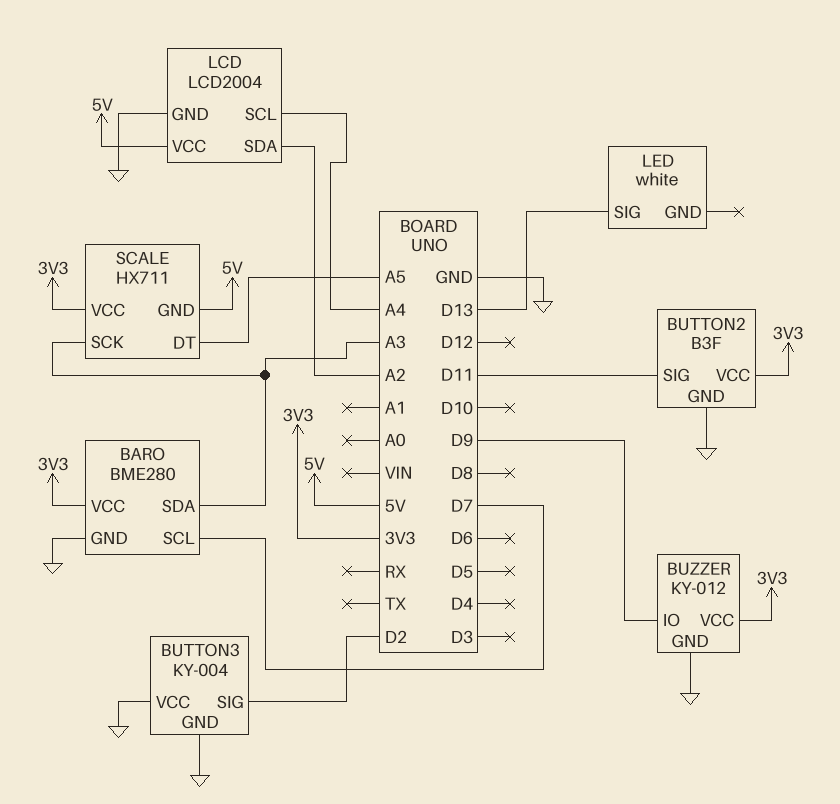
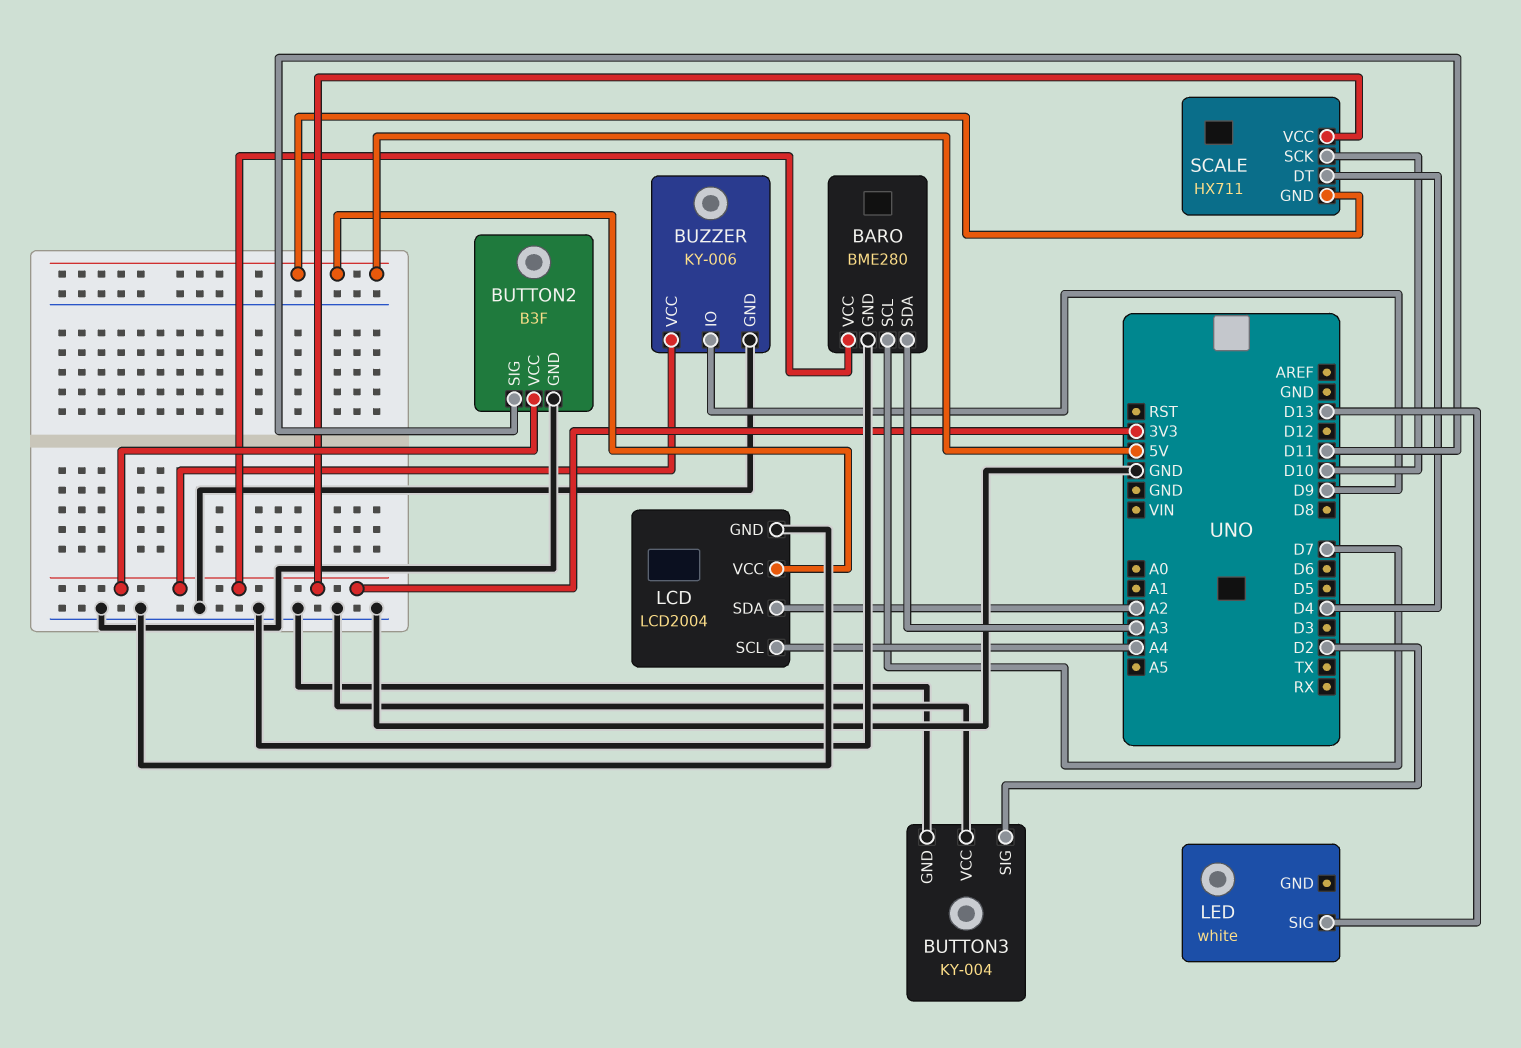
BUZZER: KY-012 -> KY-006
SCALE pin DT: A5 -> D4
SCALE pin SCK: A3 -> D10

